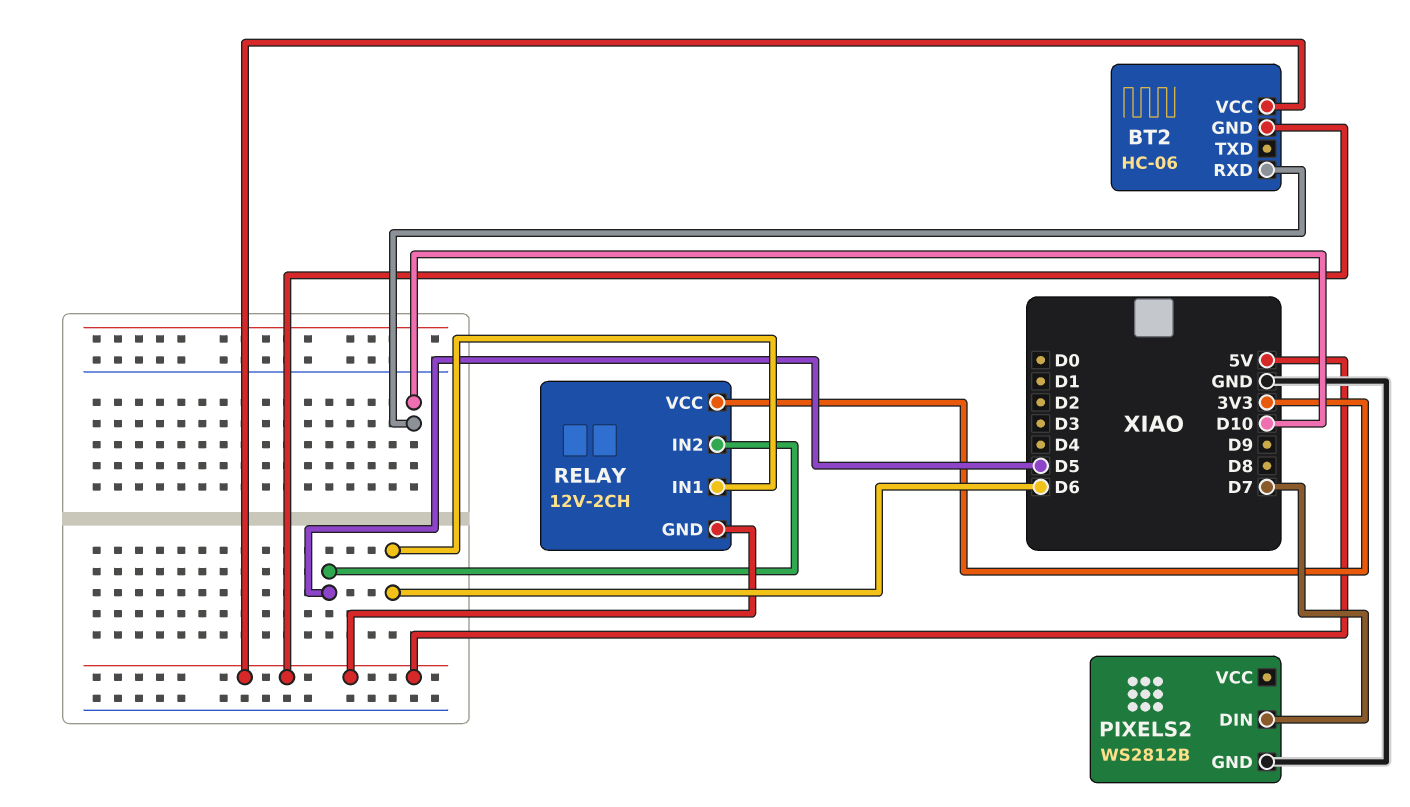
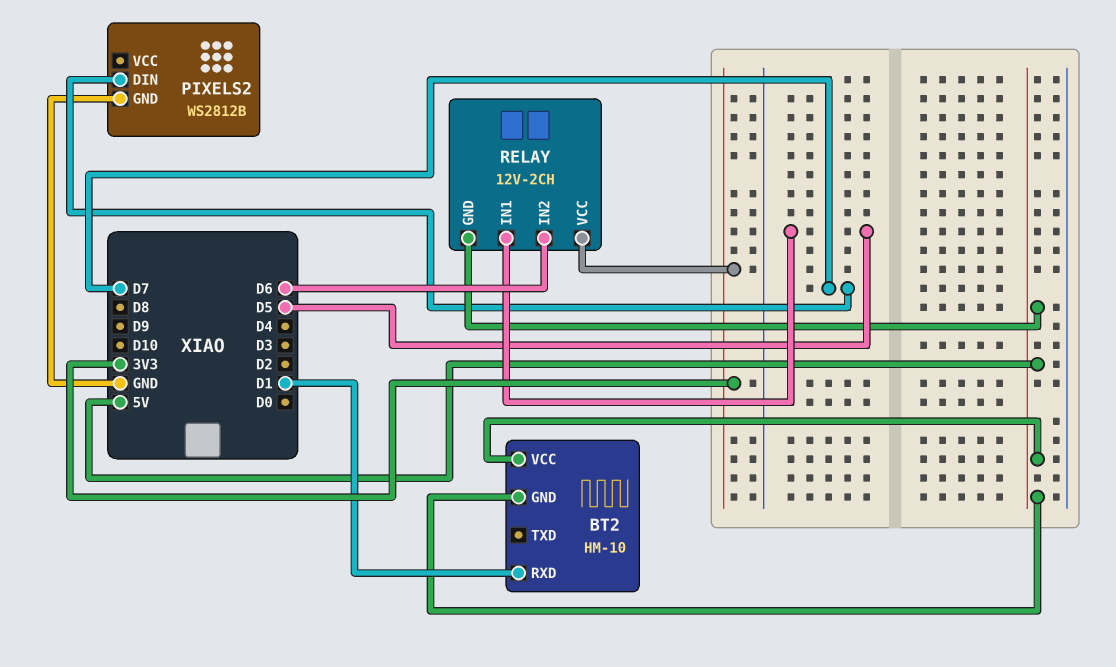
BT2: HC-06 -> HM-10
BT2 pin RXD: D10 -> D1
RELAY pin IN1: D6 -> D5
RELAY pin IN2: D5 -> D6

